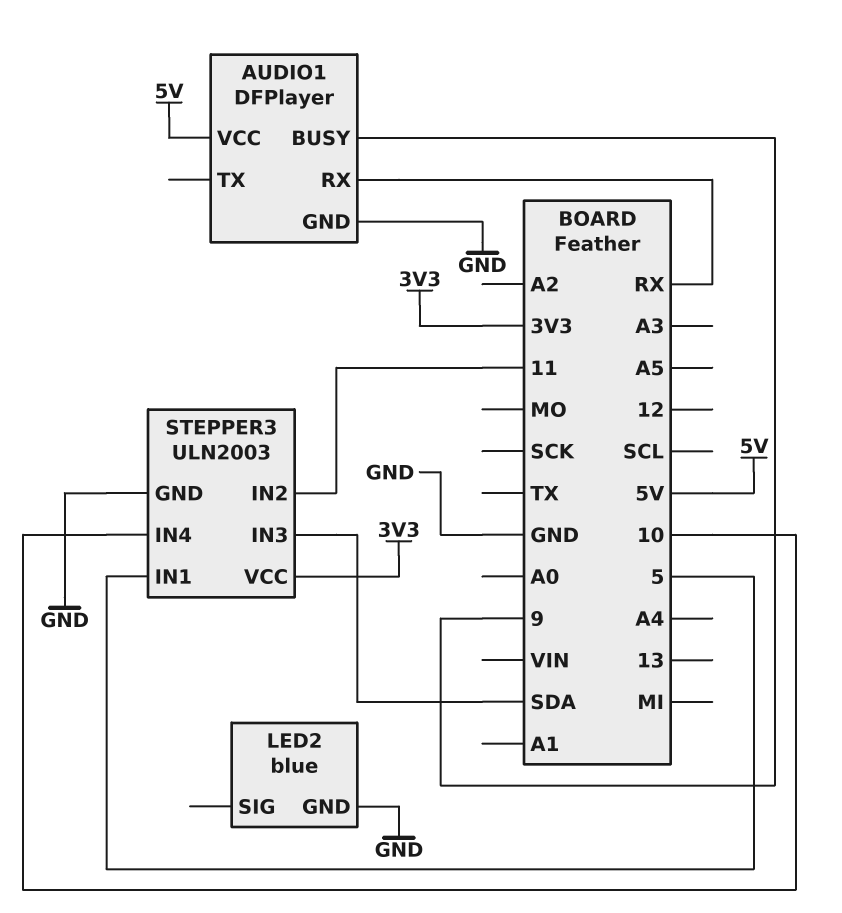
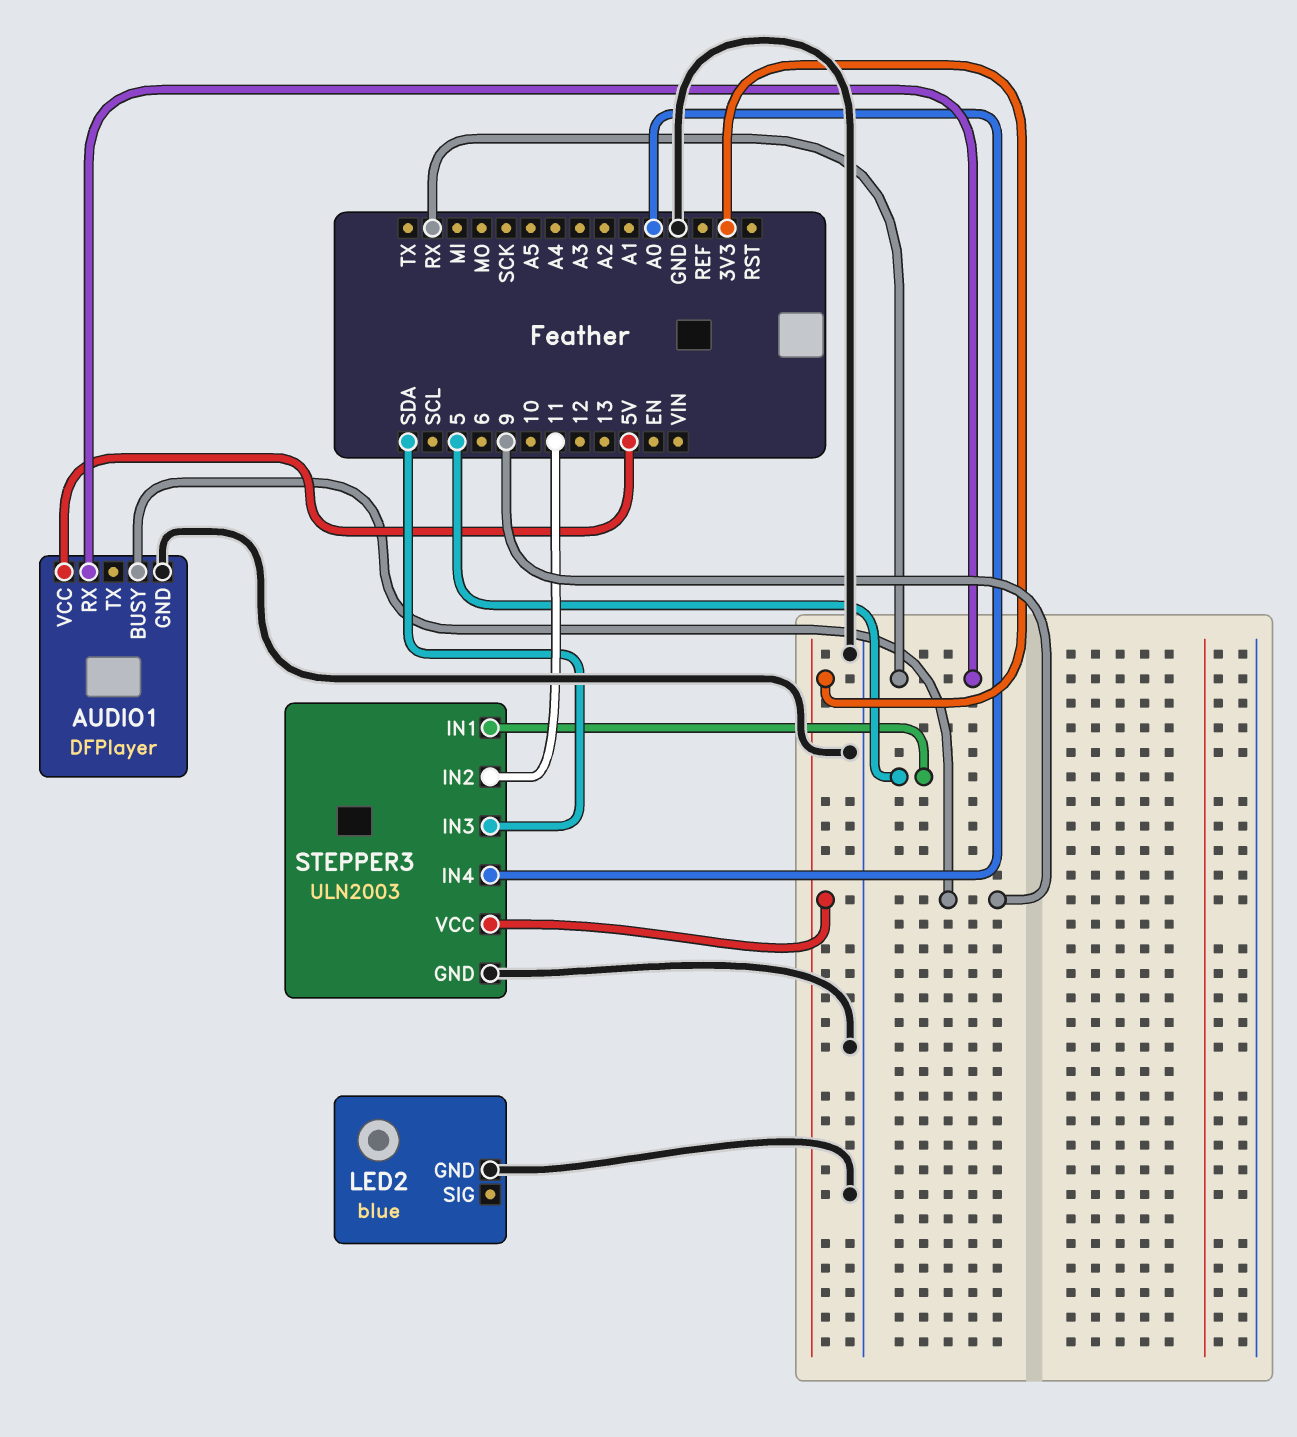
STEPPER3 pin IN4: 10 -> A0

